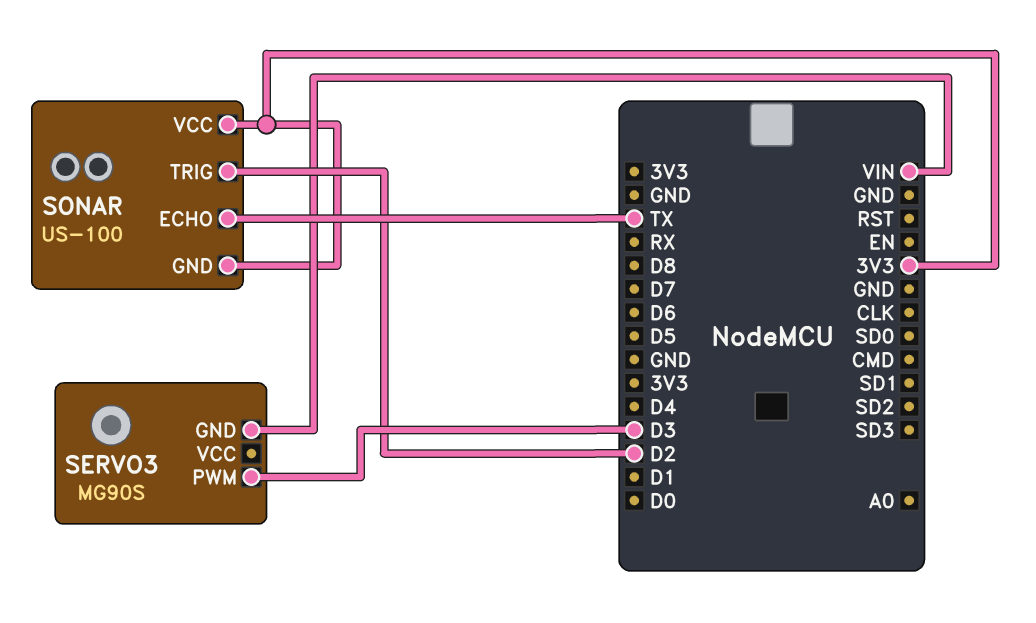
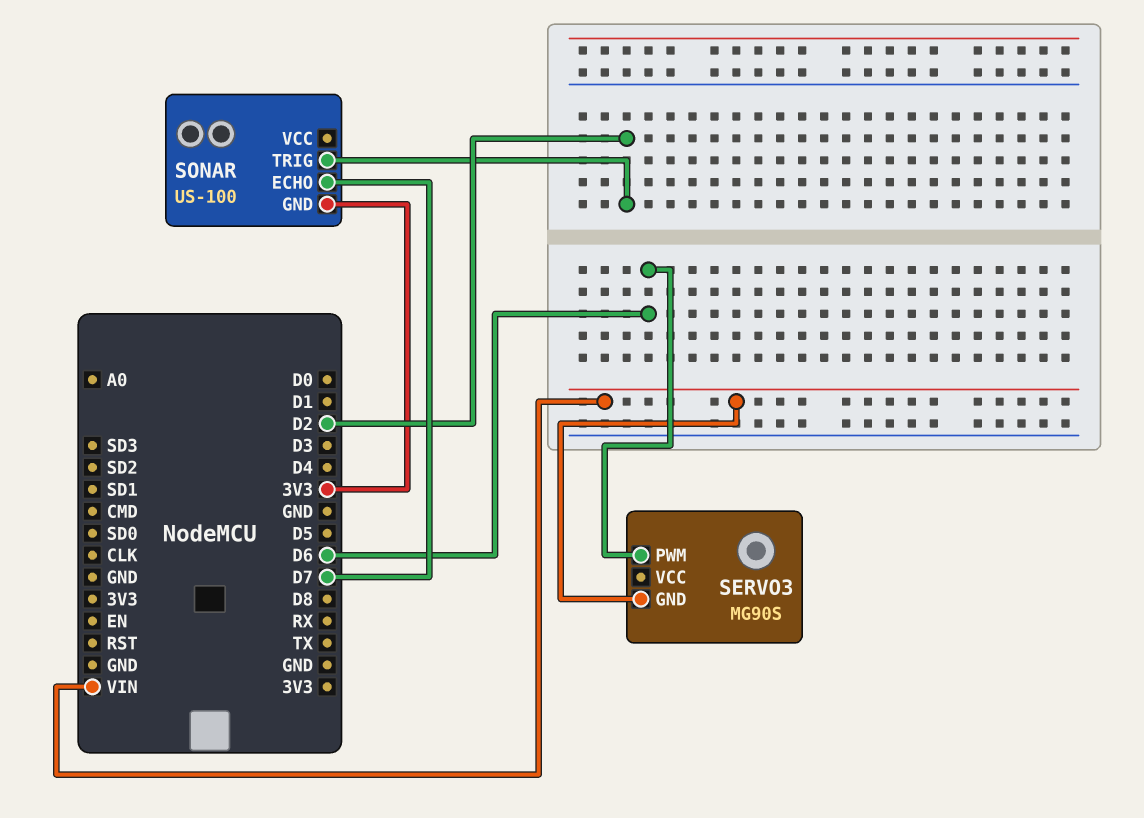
SERVO3 pin PWM: D3 -> D6
SONAR pin ECHO: TX -> D7
SONAR pin VCC: 3V3 -> none

